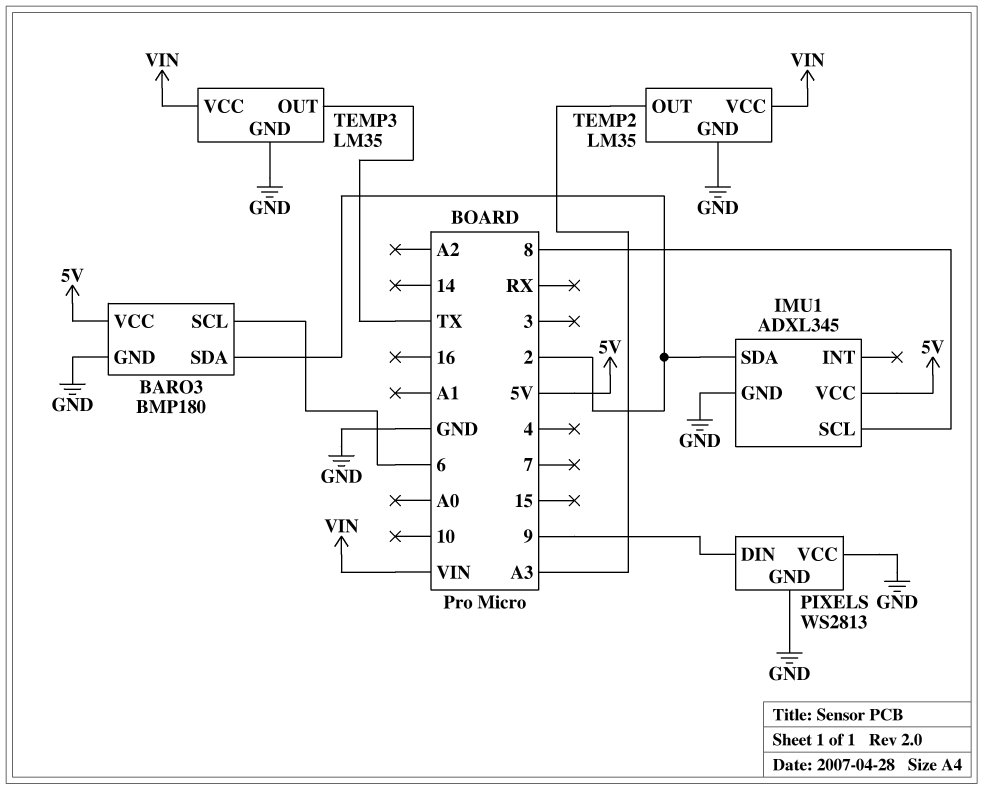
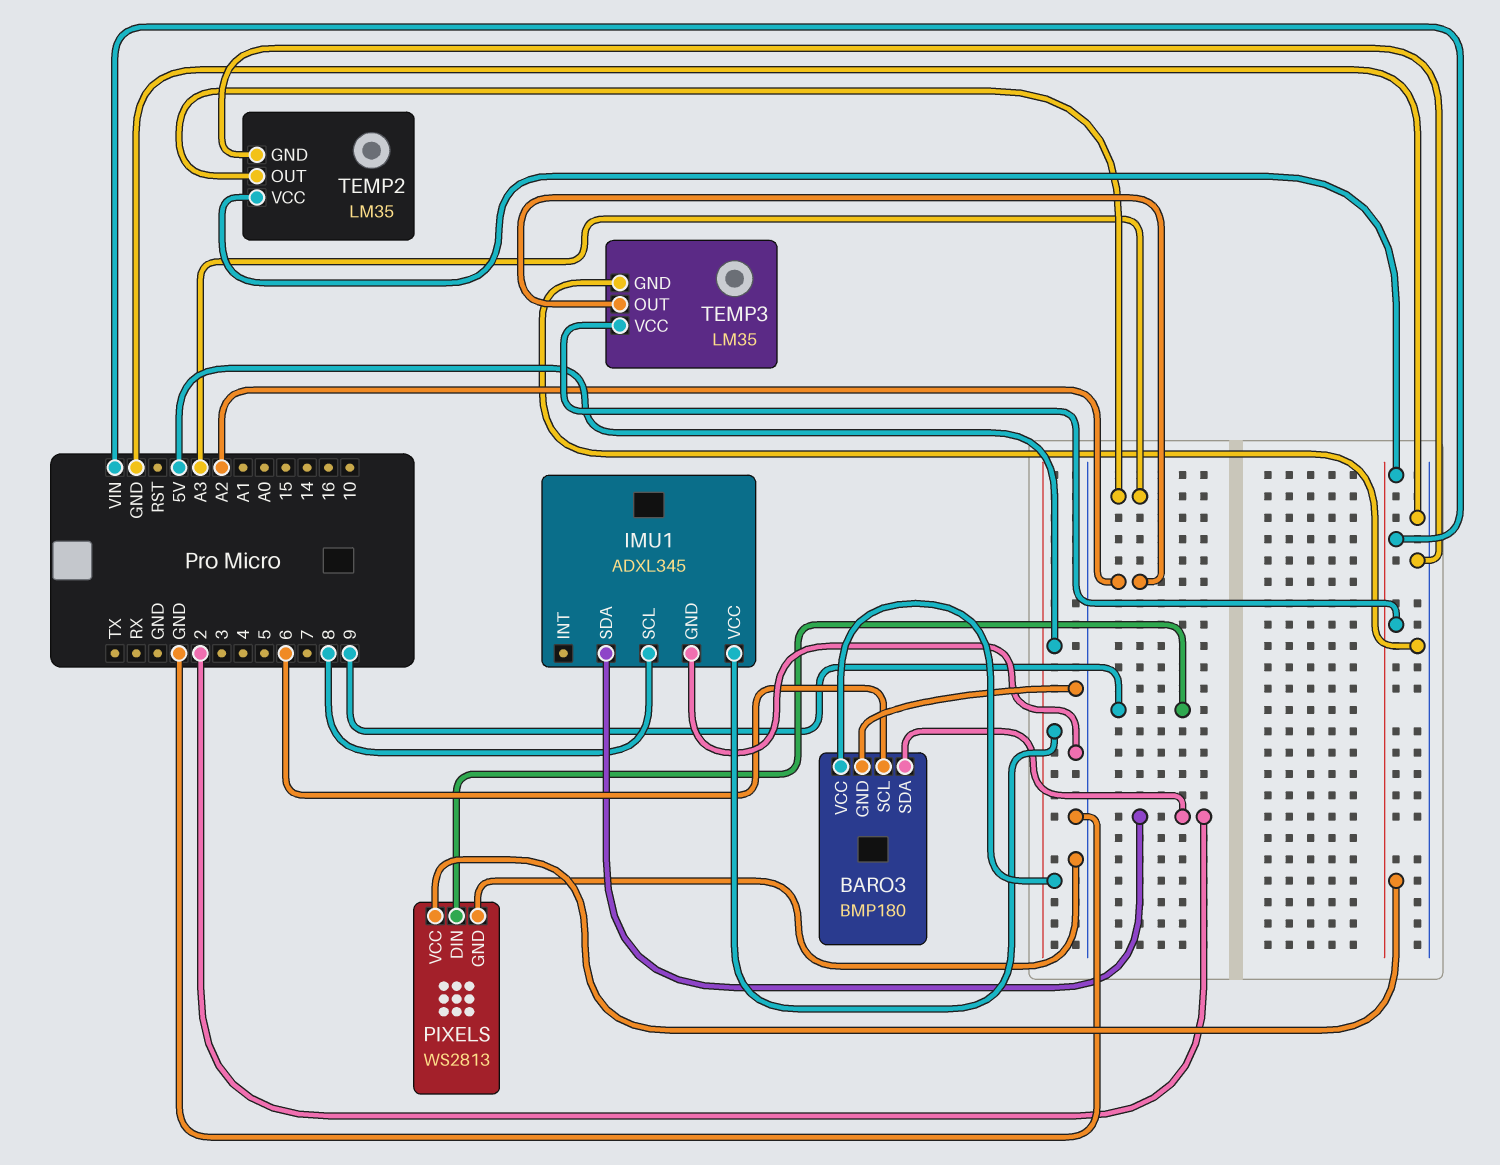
PIXELS pin VCC: GND -> VIN
TEMP3 pin OUT: TX -> A2

